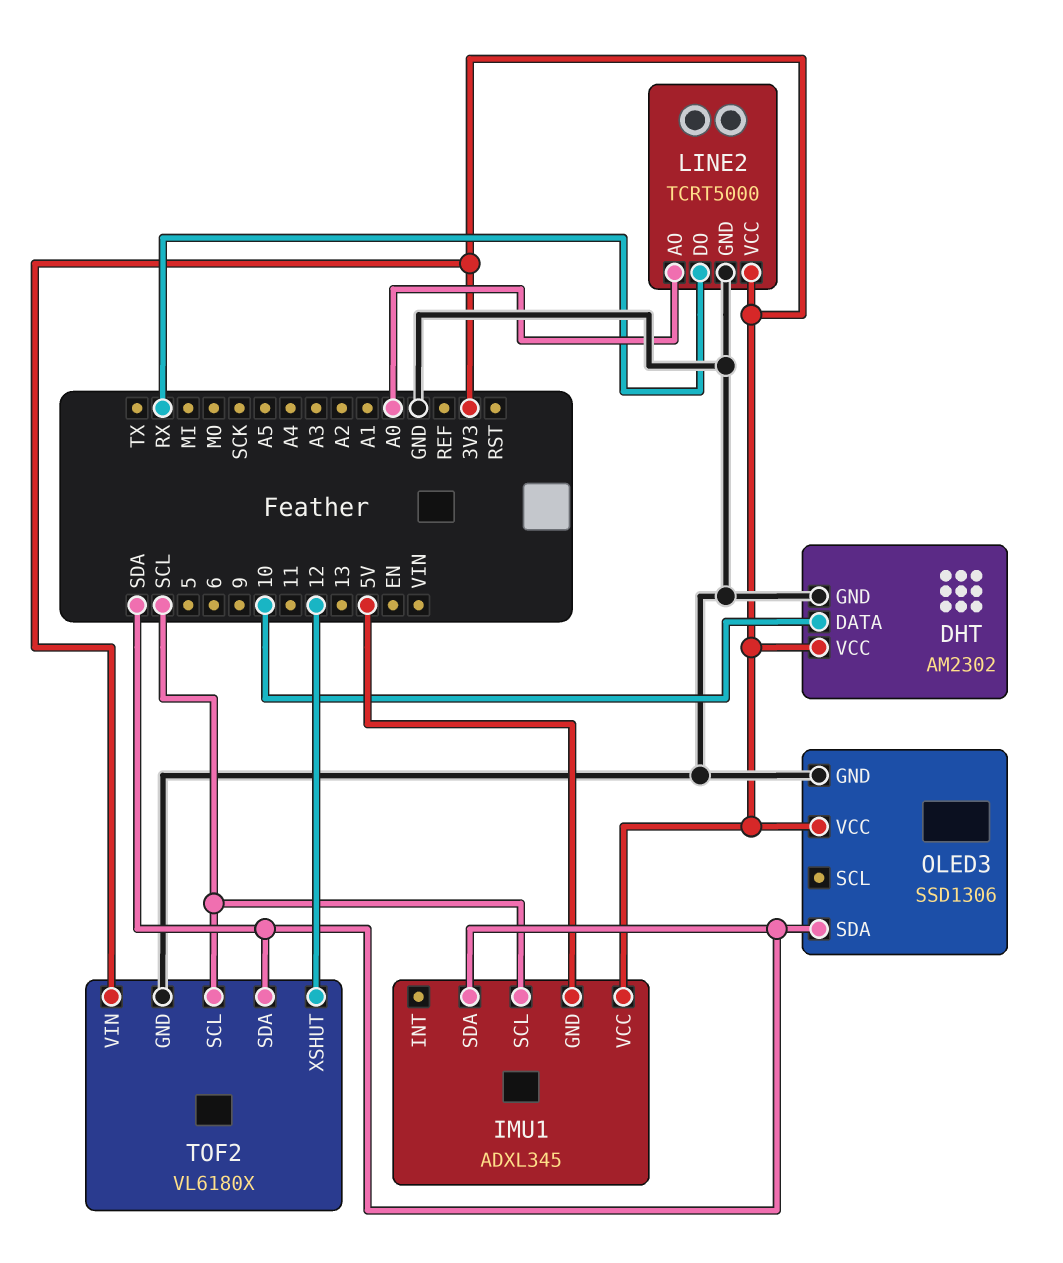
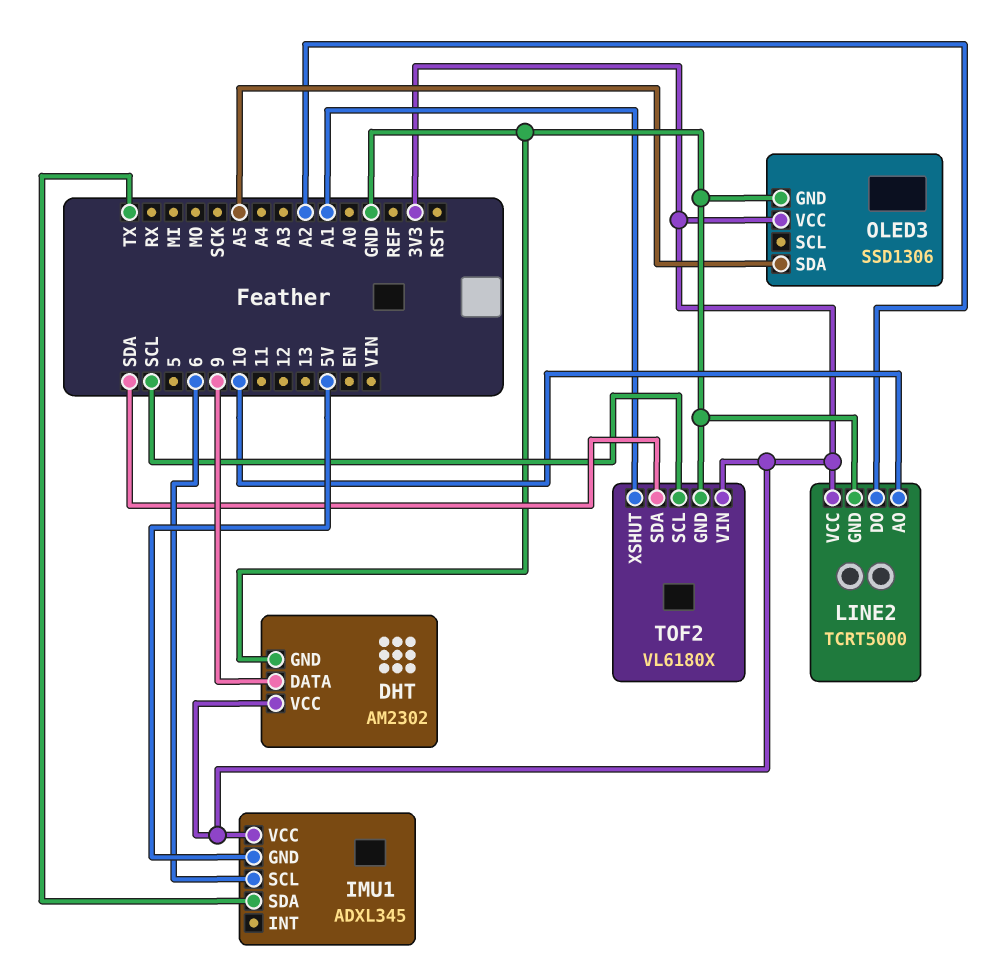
DHT pin DATA: 10 -> 9
IMU1 pin SCL: SCL -> 6
IMU1 pin SDA: SDA -> TX
LINE2 pin AO: A0 -> 10
LINE2 pin DO: RX -> A2
OLED3 pin SDA: SDA -> A5
TOF2 pin XSHUT: 12 -> A1

